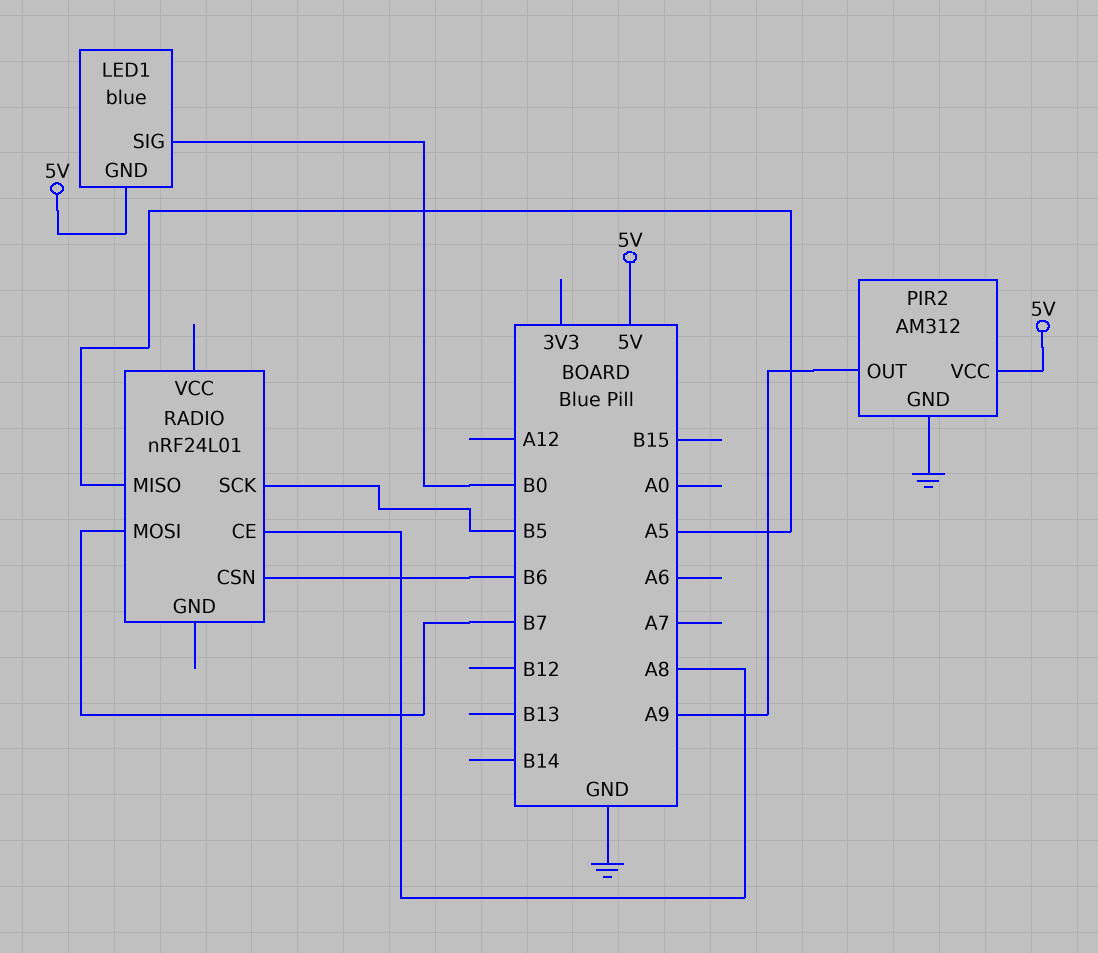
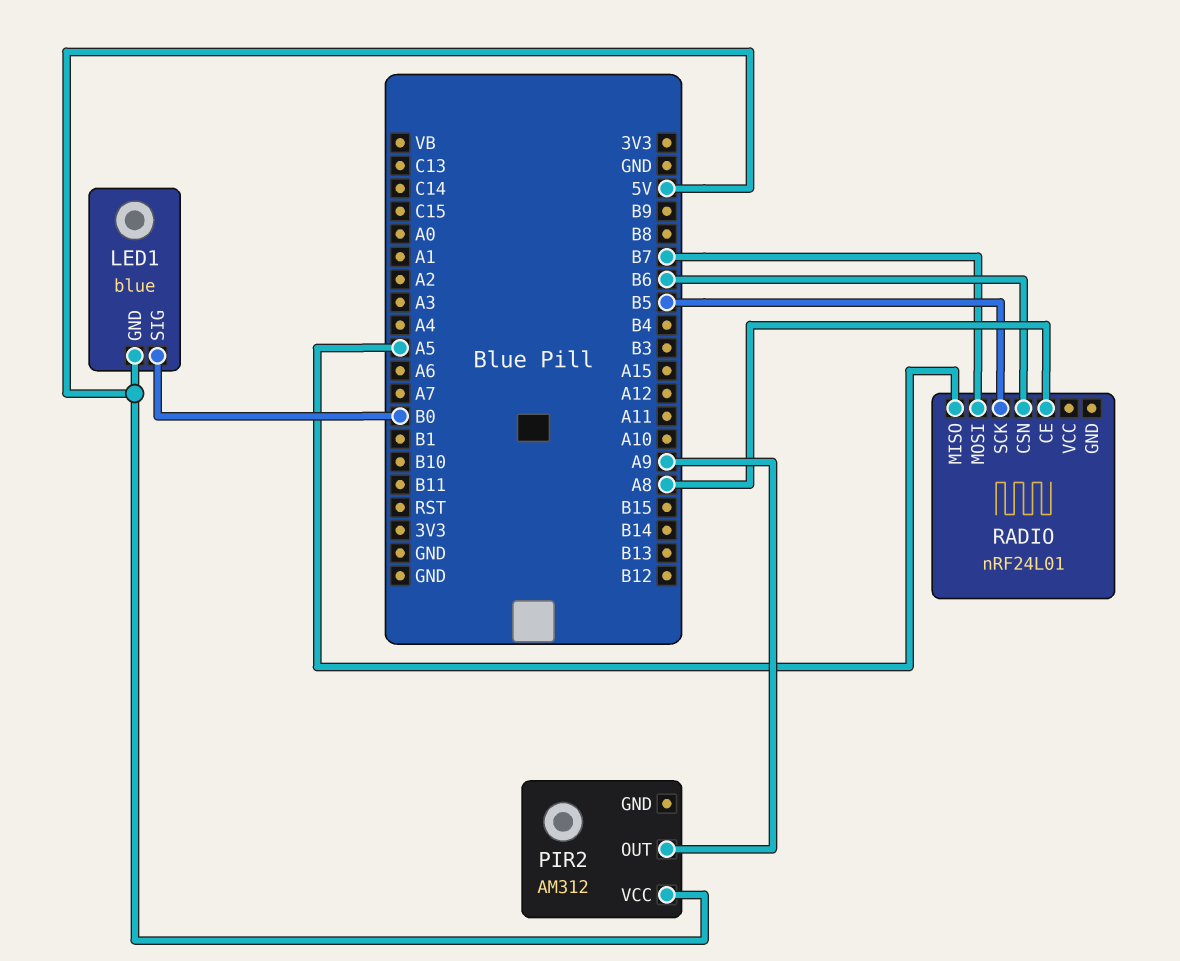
PIR2 pin GND: GND -> none

